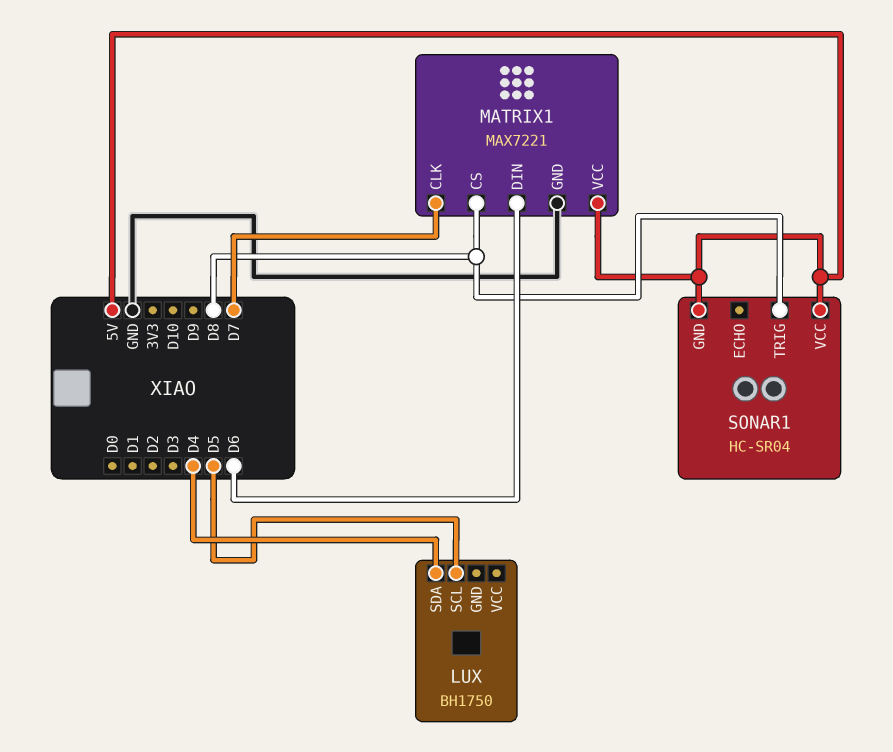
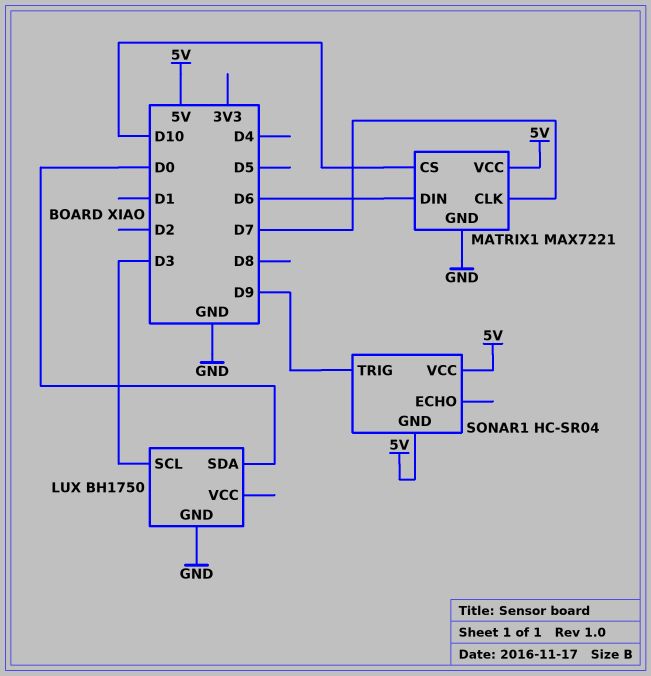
LUX pin GND: none -> GND
LUX pin SCL: D5 -> D3
LUX pin SDA: D4 -> D0
MATRIX1 pin CS: D8 -> D10
SONAR1 pin TRIG: D8 -> D9

